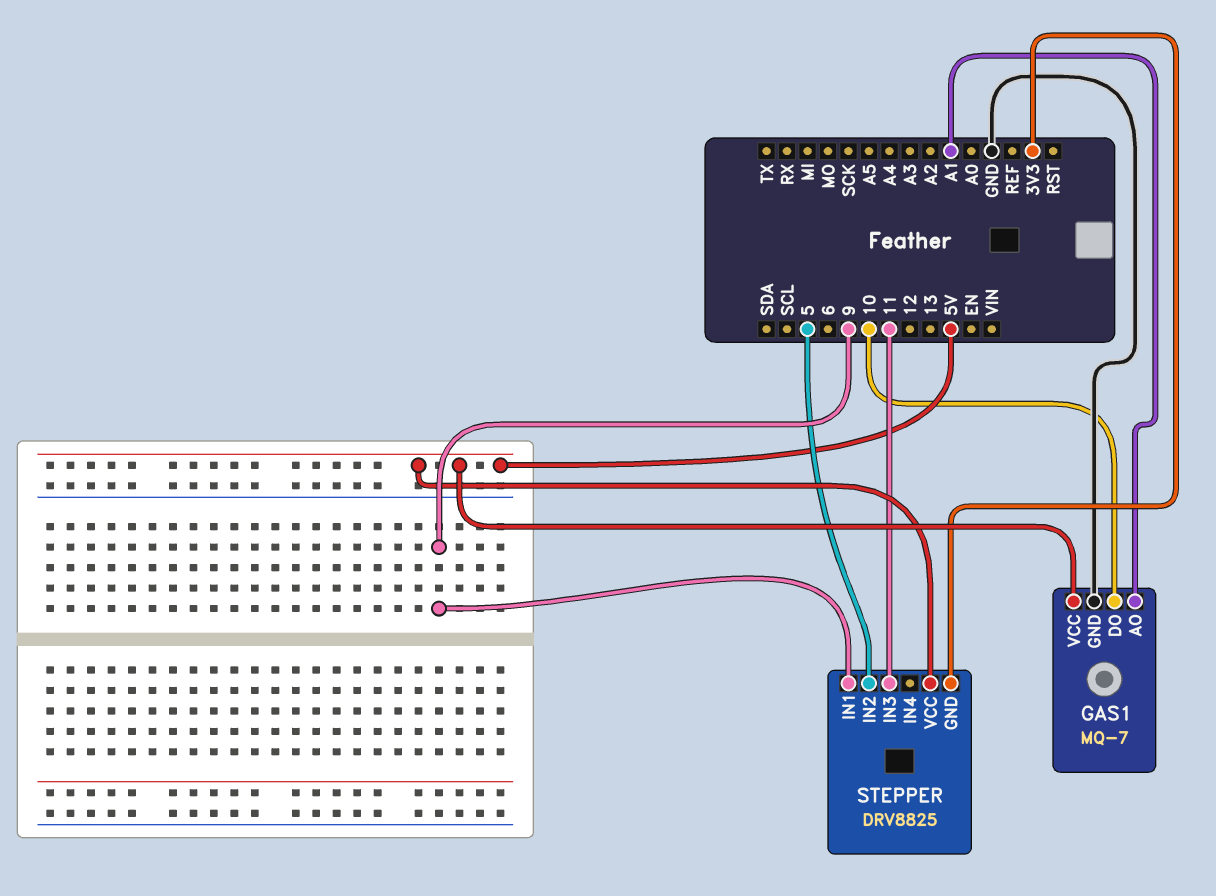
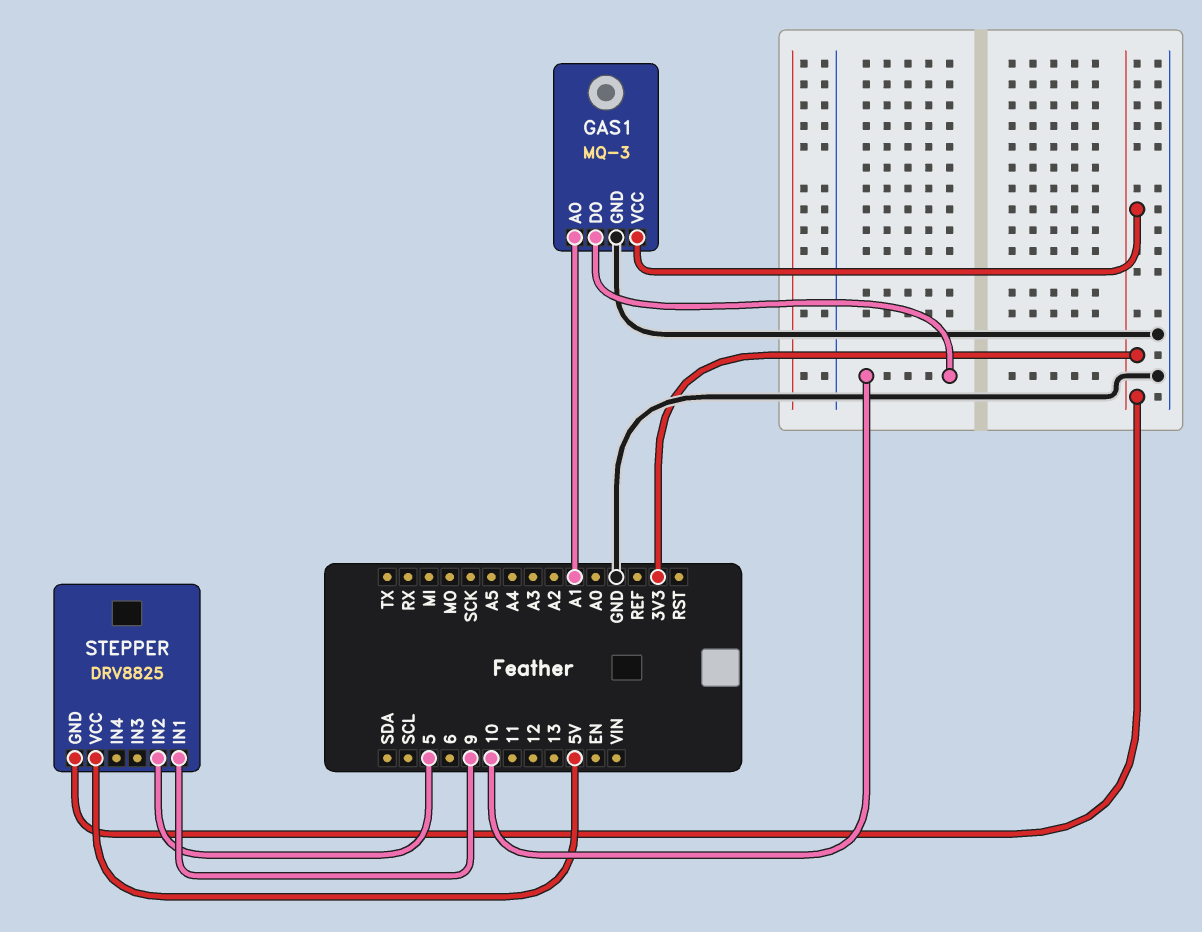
GAS1: MQ-7 -> MQ-3
GAS1 pin VCC: 5V -> 3V3
STEPPER pin IN3: 11 -> none

